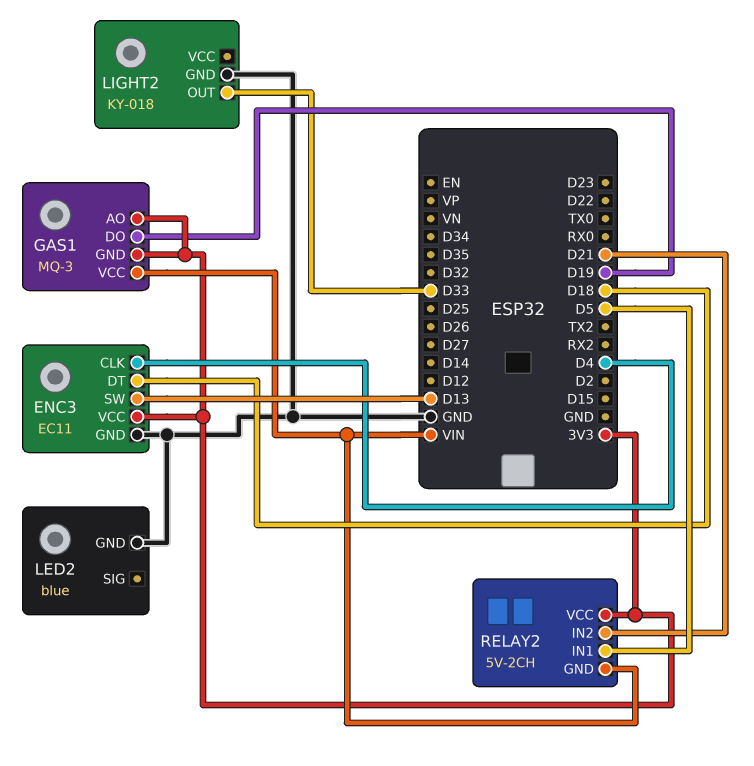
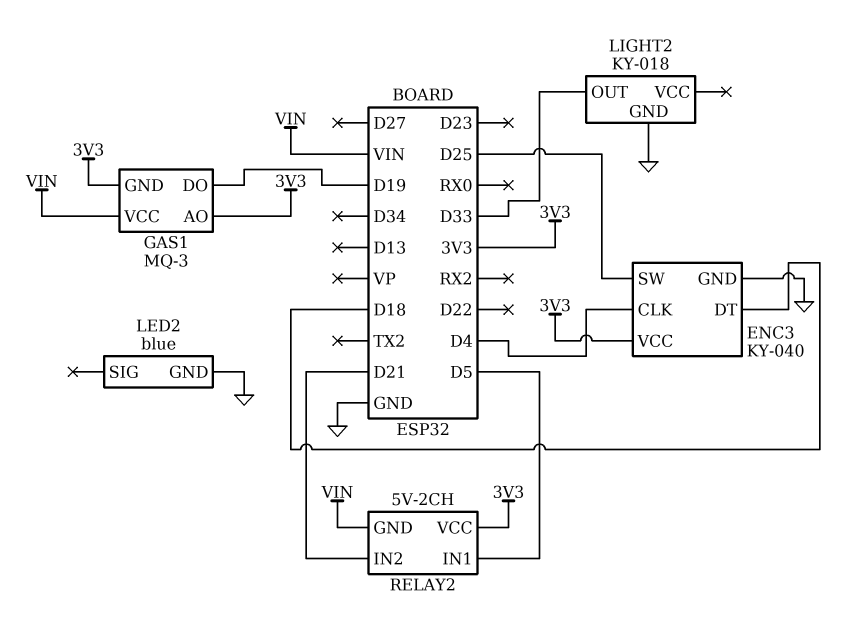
ENC3: EC11 -> KY-040
ENC3 pin SW: D13 -> D25

